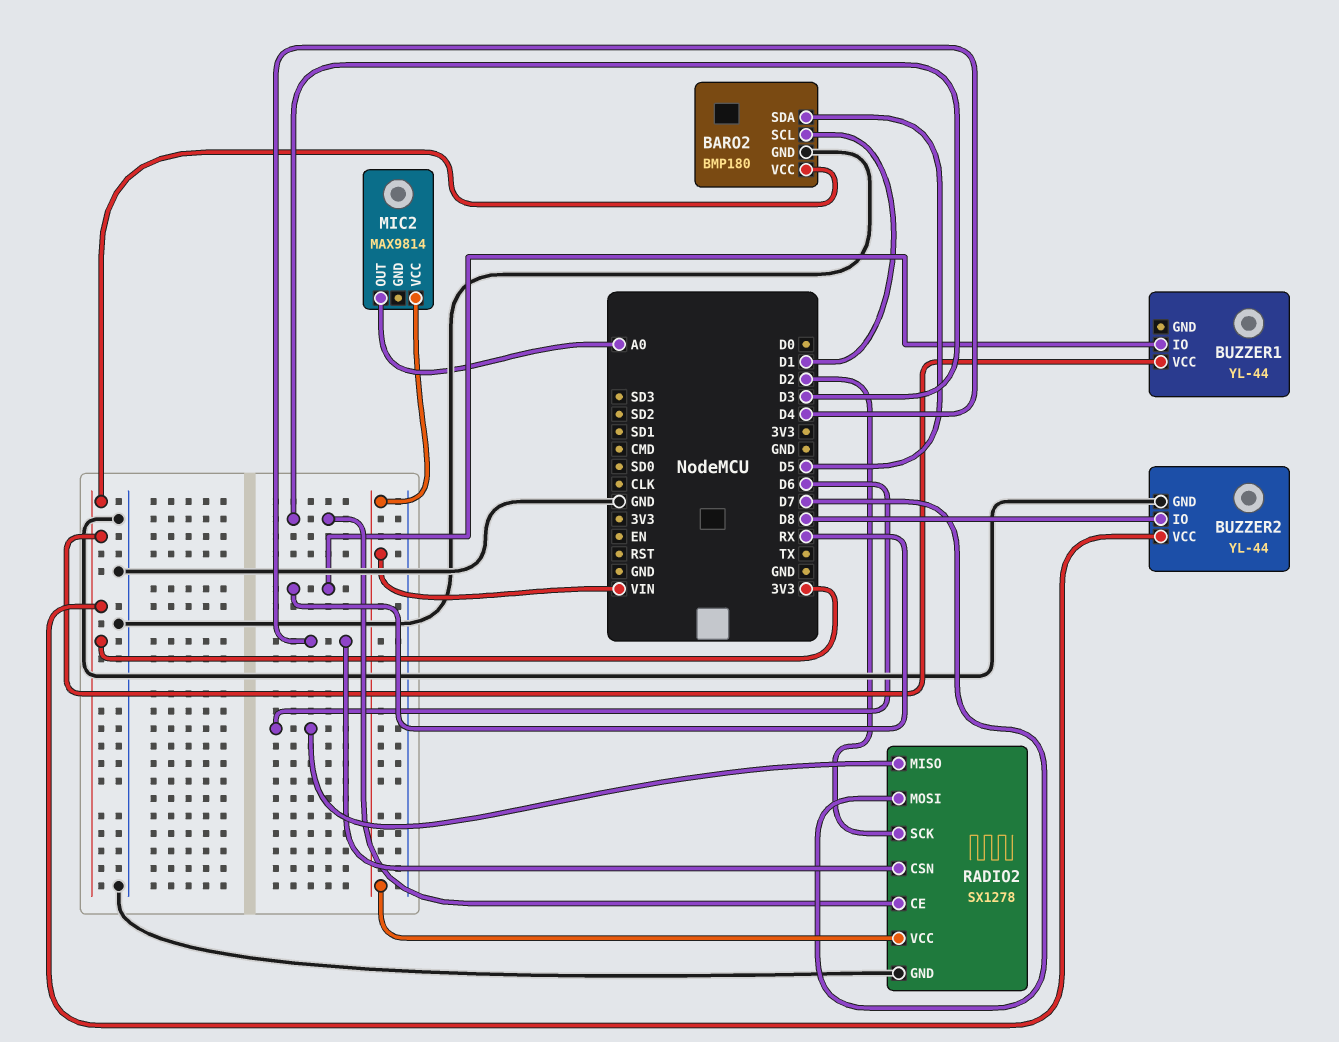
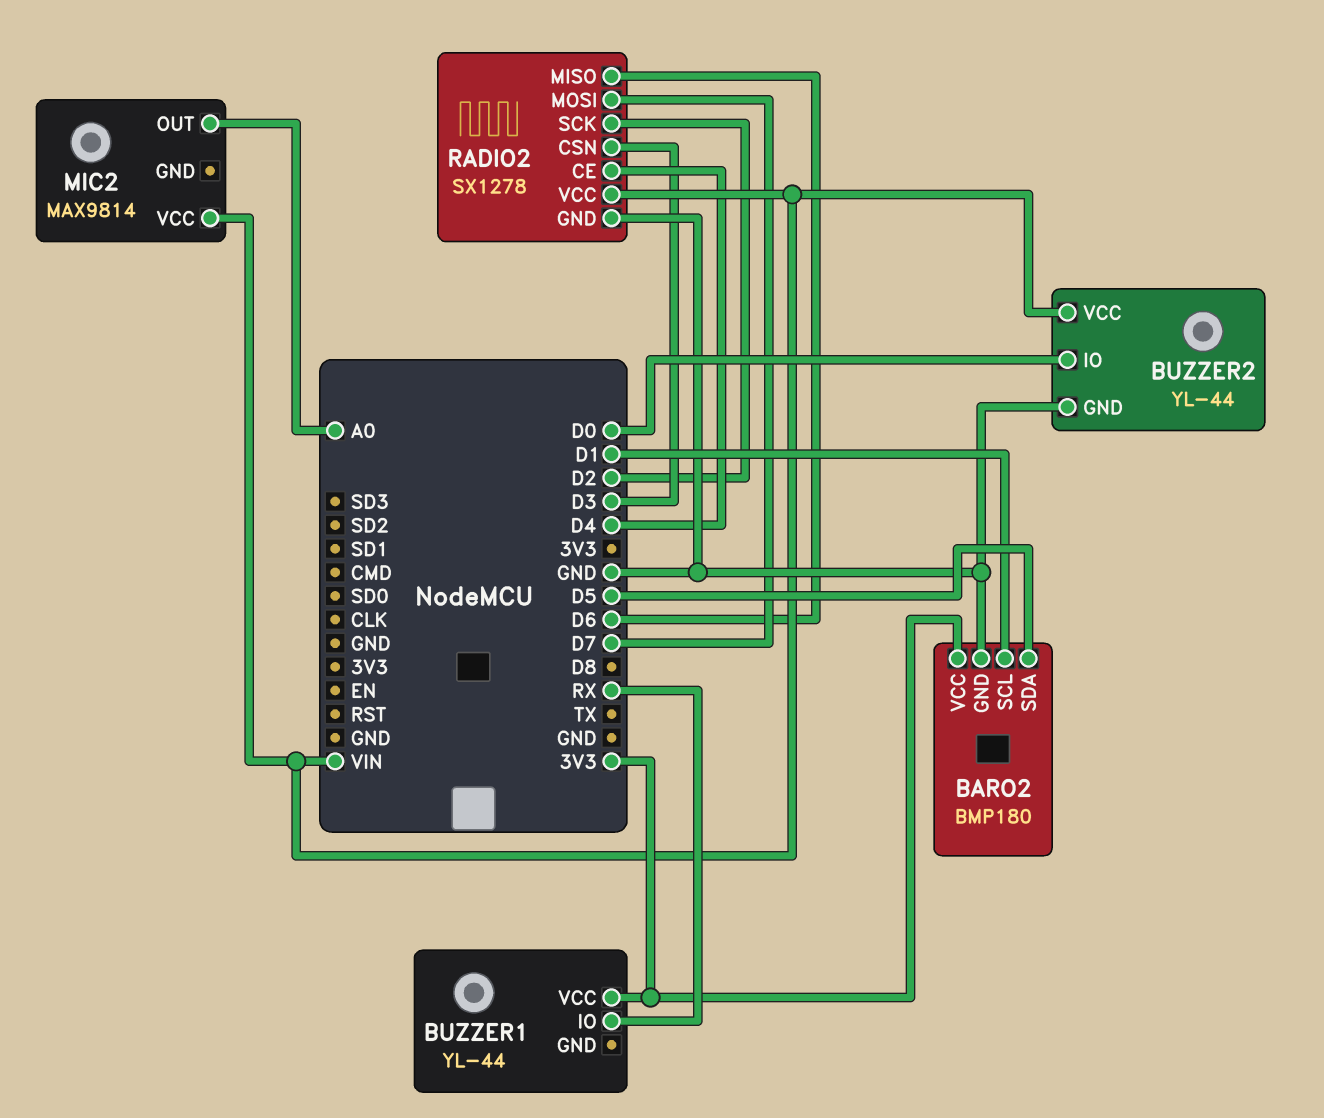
BUZZER2 pin IO: D8 -> D0
BUZZER2 pin VCC: 3V3 -> VIN
RADIO2 pin CE: D3 -> D4
RADIO2 pin CSN: D4 -> D3

